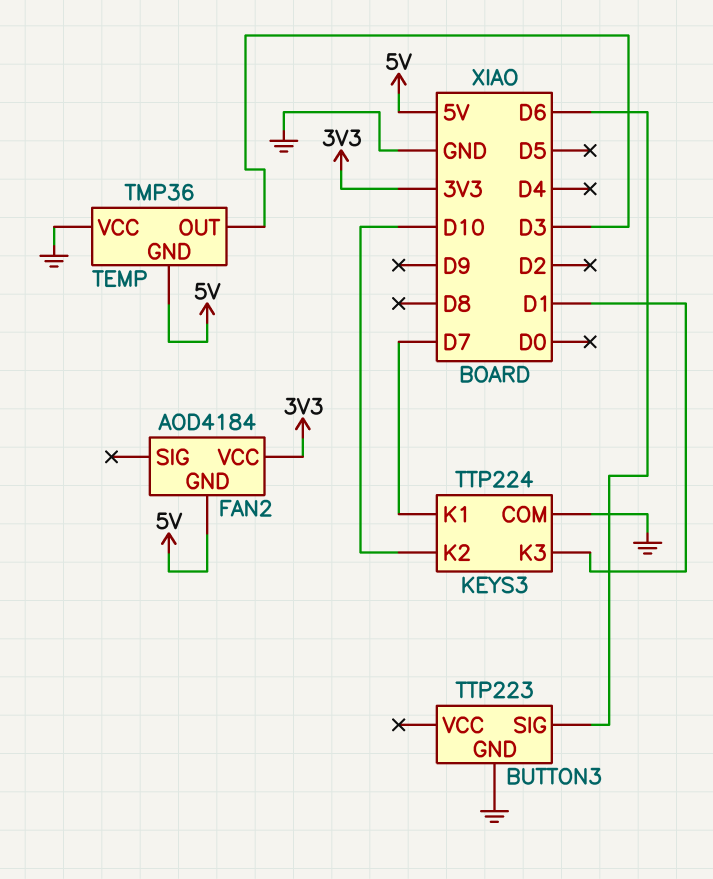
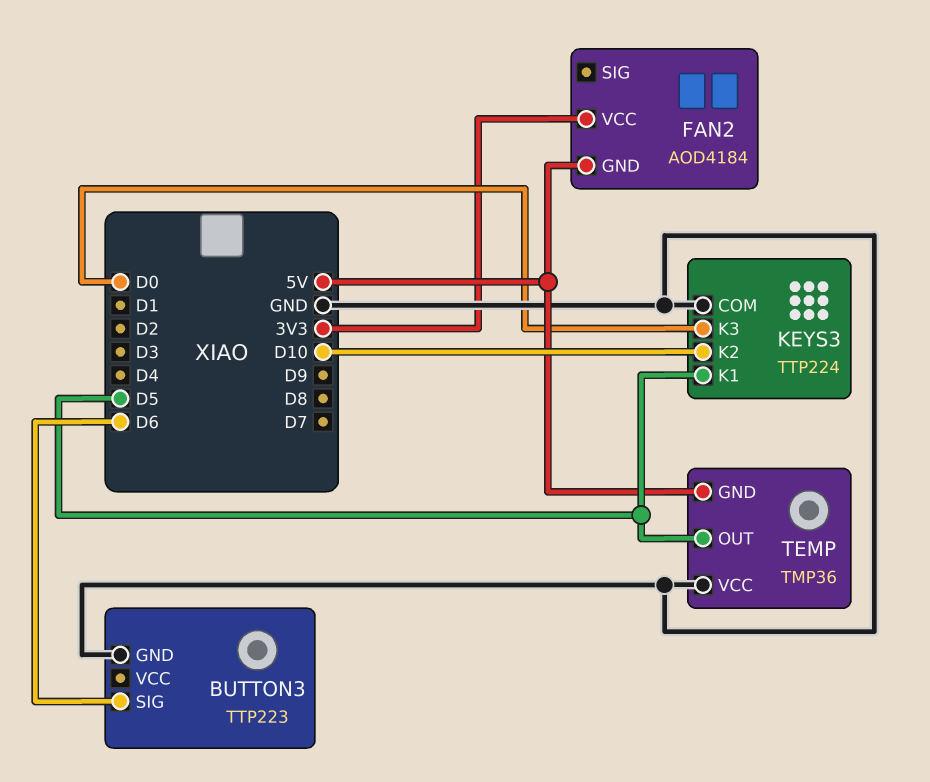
KEYS3 pin K1: D7 -> D5
KEYS3 pin K3: D1 -> D0
TEMP pin OUT: D3 -> D5

